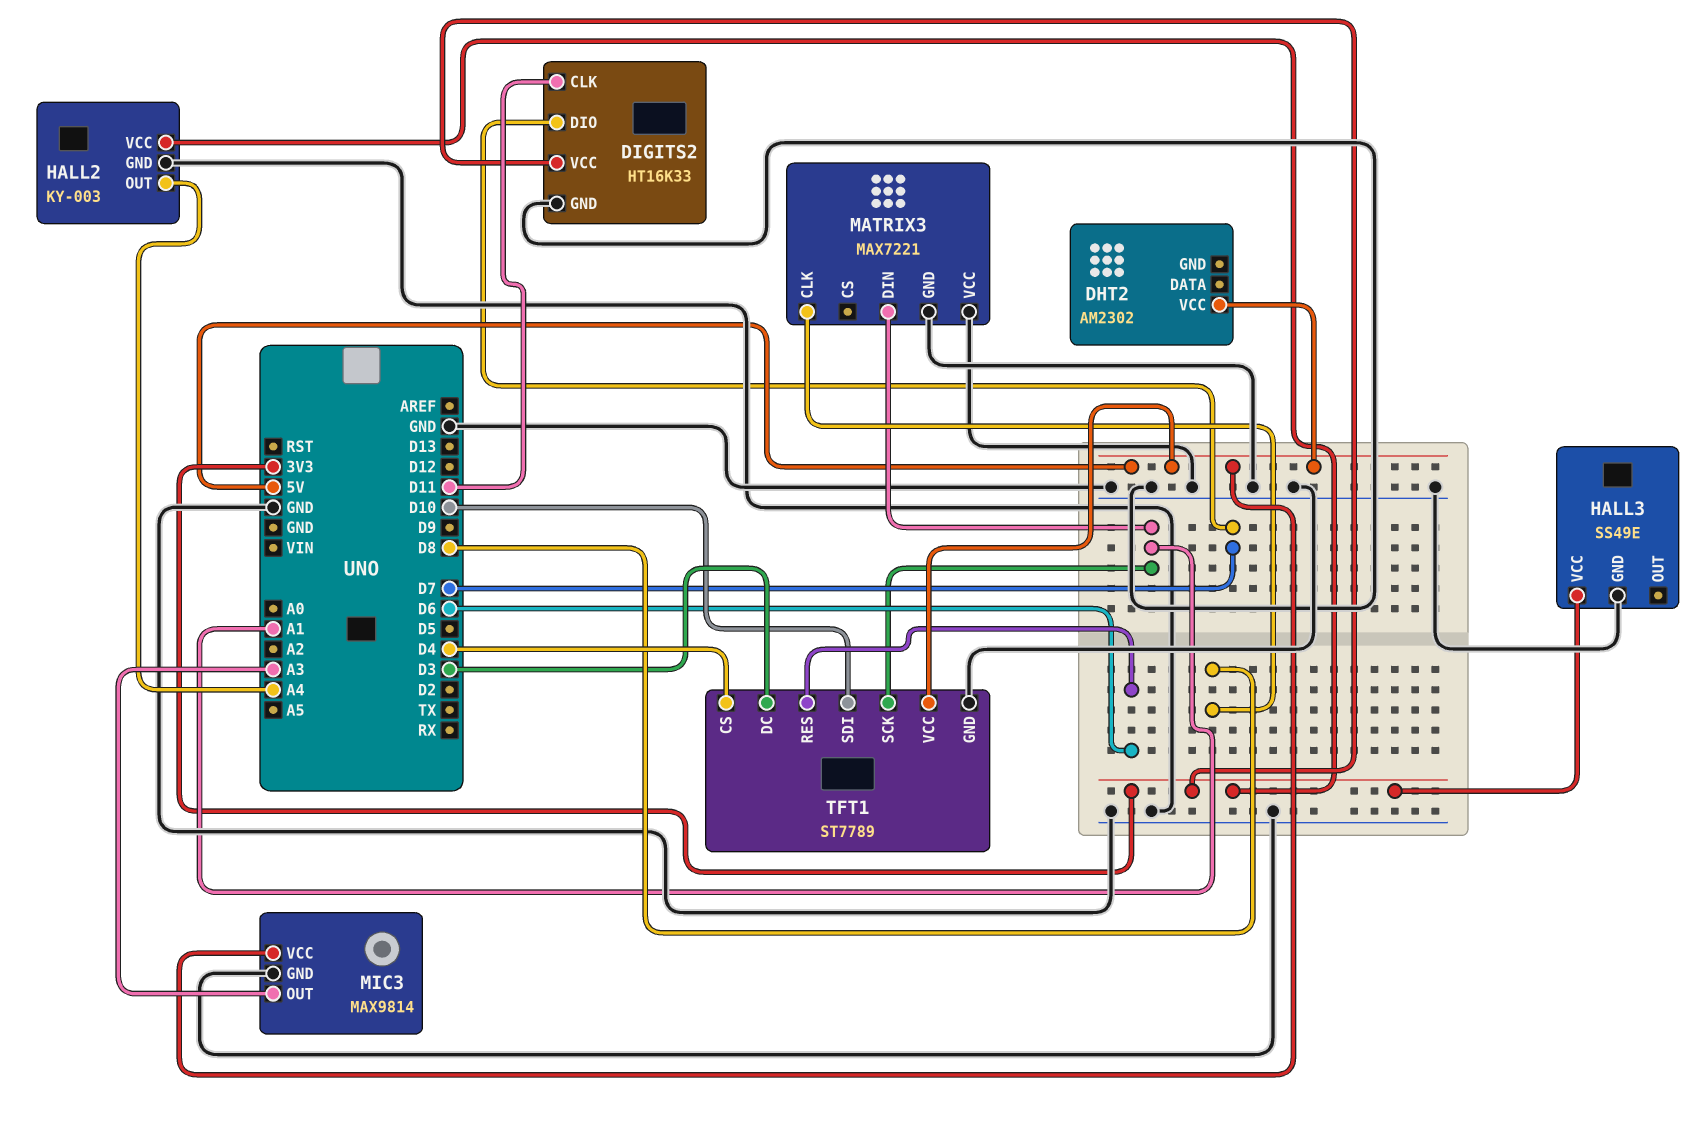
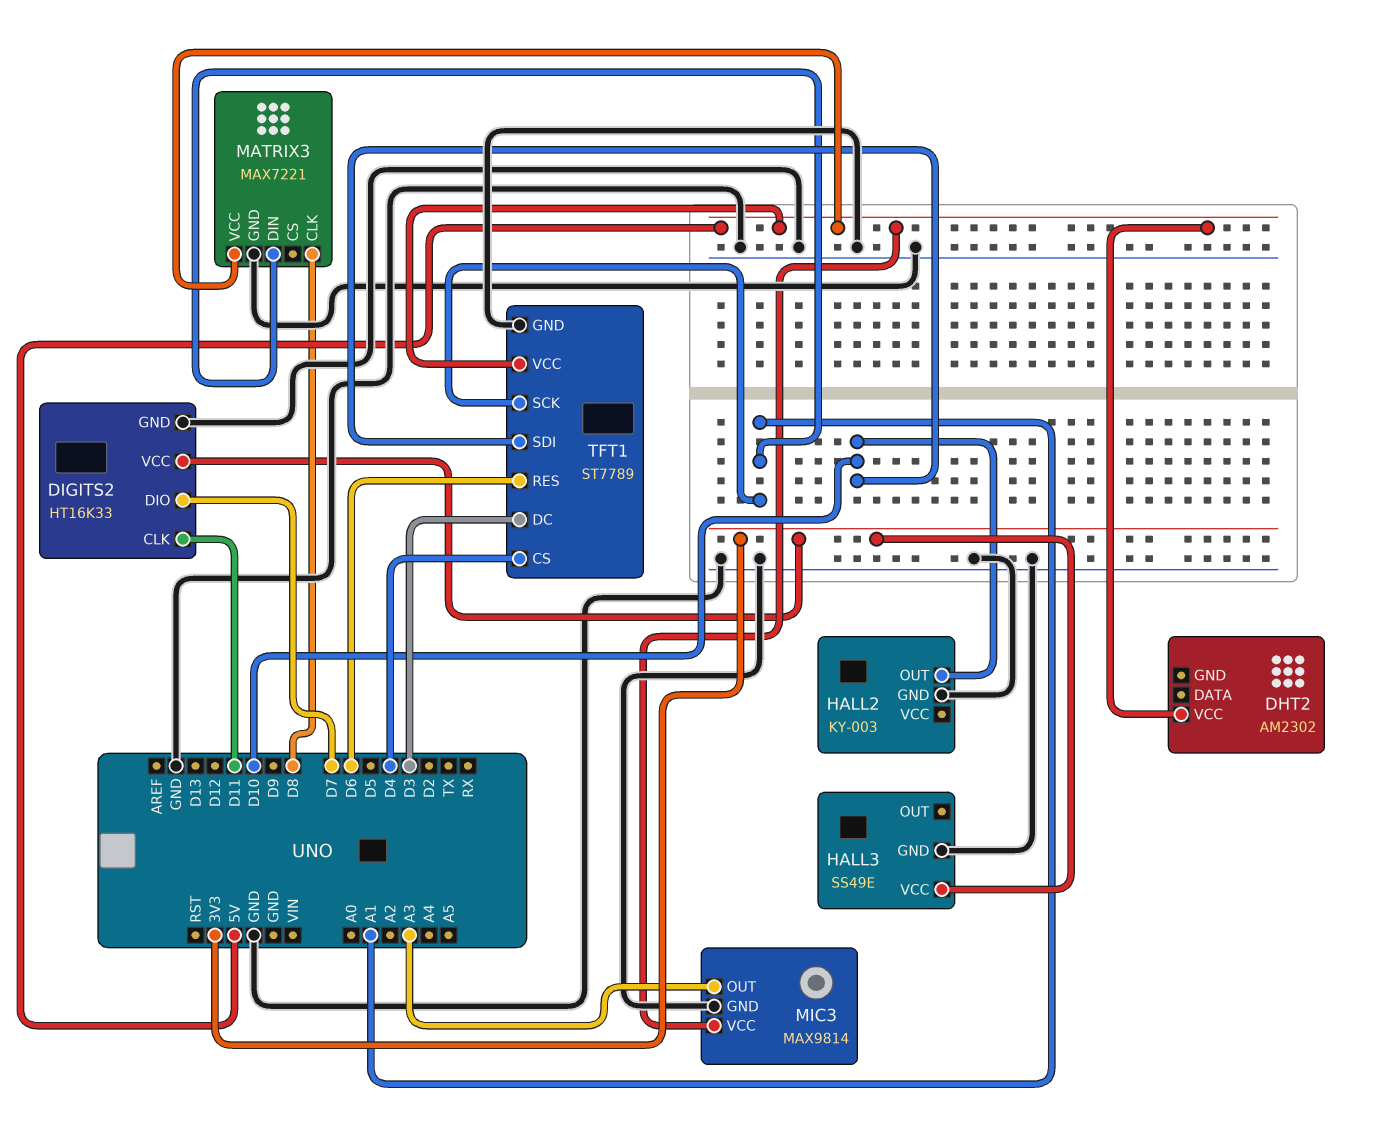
HALL2 pin OUT: A4 -> D10
HALL2 pin VCC: 3V3 -> none
MATRIX3 pin VCC: GND -> 5V

